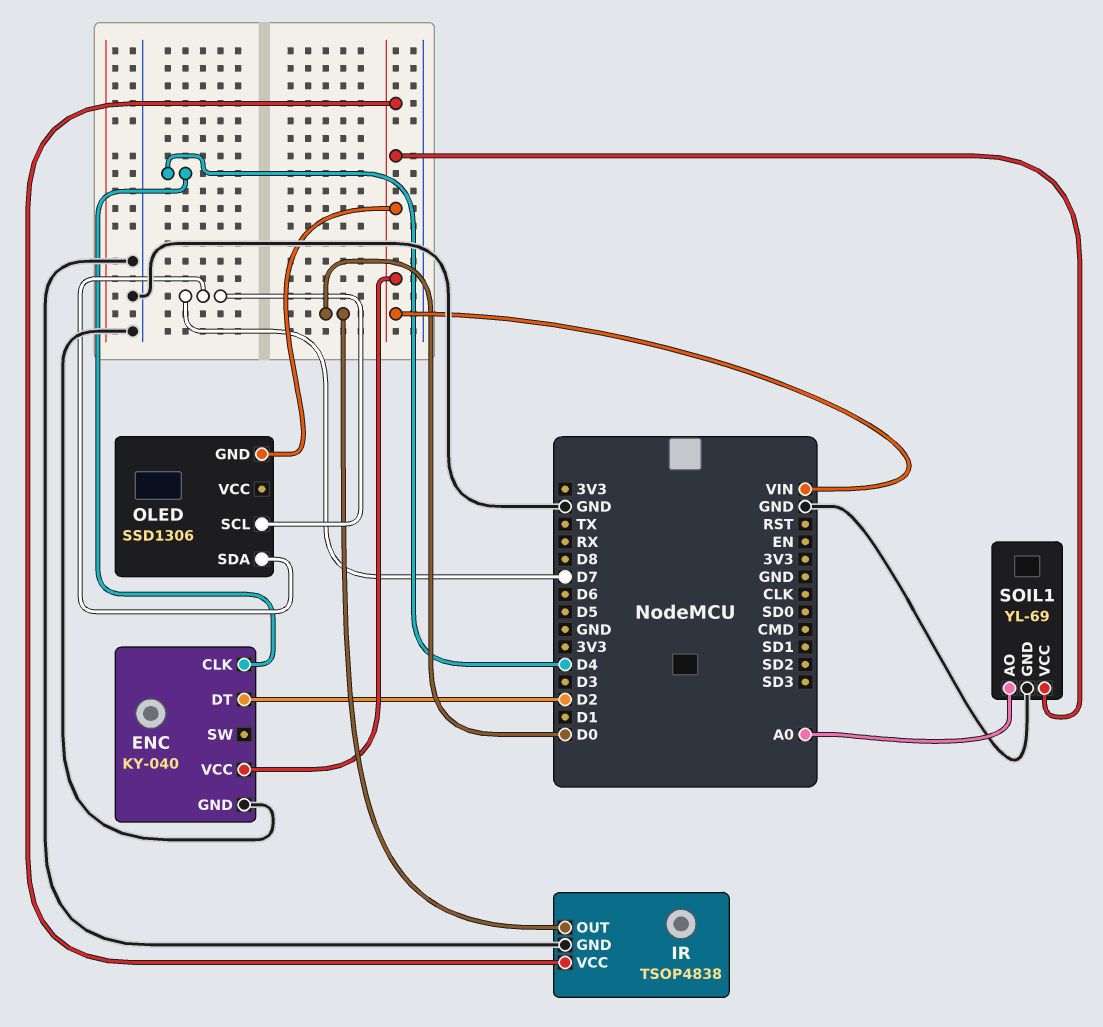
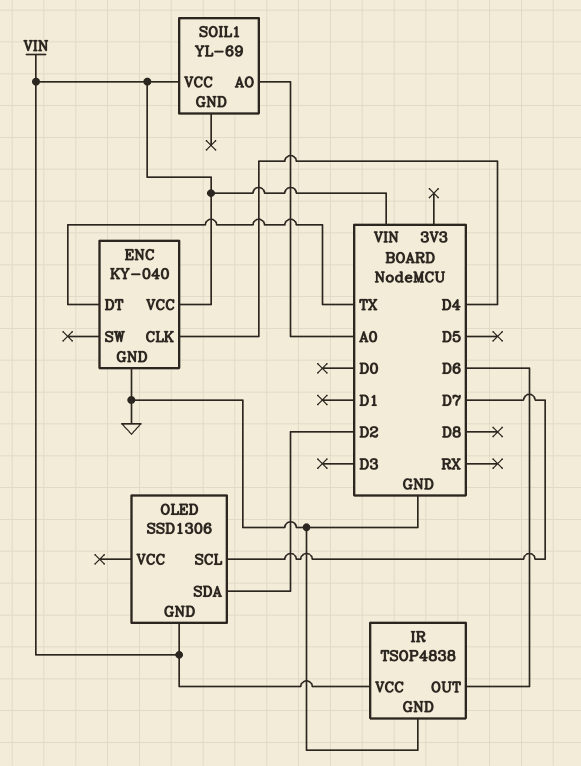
ENC pin DT: D2 -> TX
IR pin OUT: D0 -> D6
OLED pin SDA: D7 -> D2
SOIL1 pin GND: GND -> none

